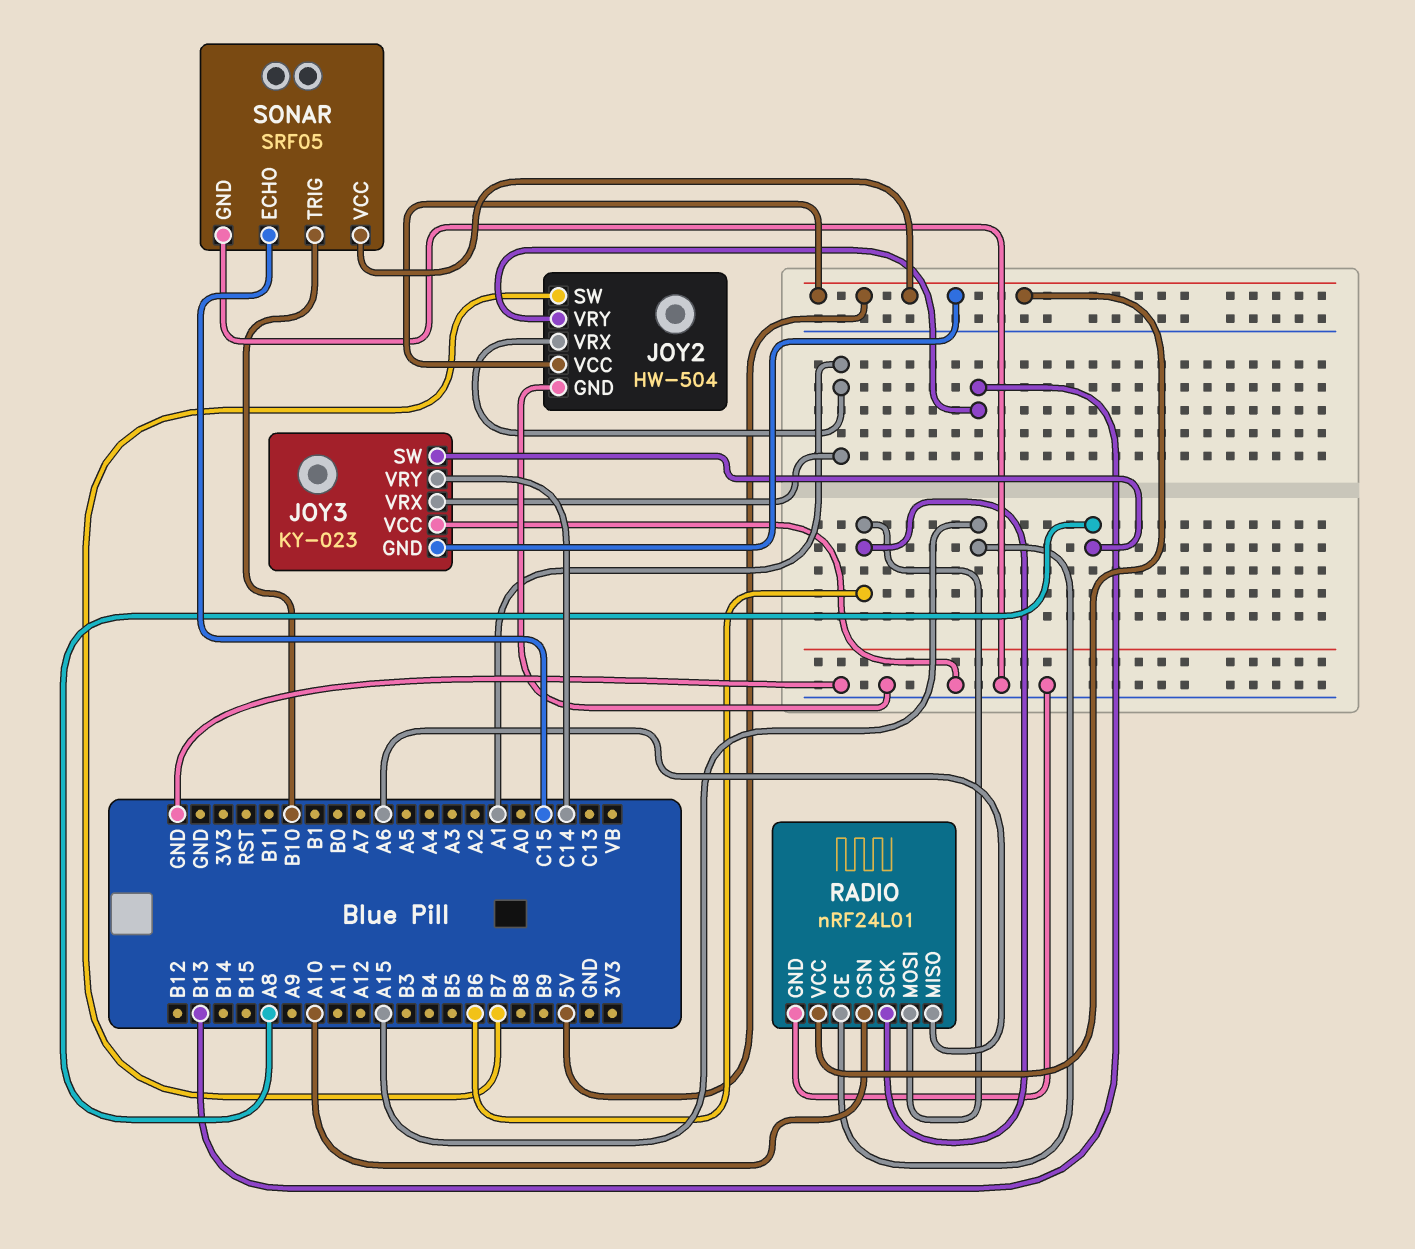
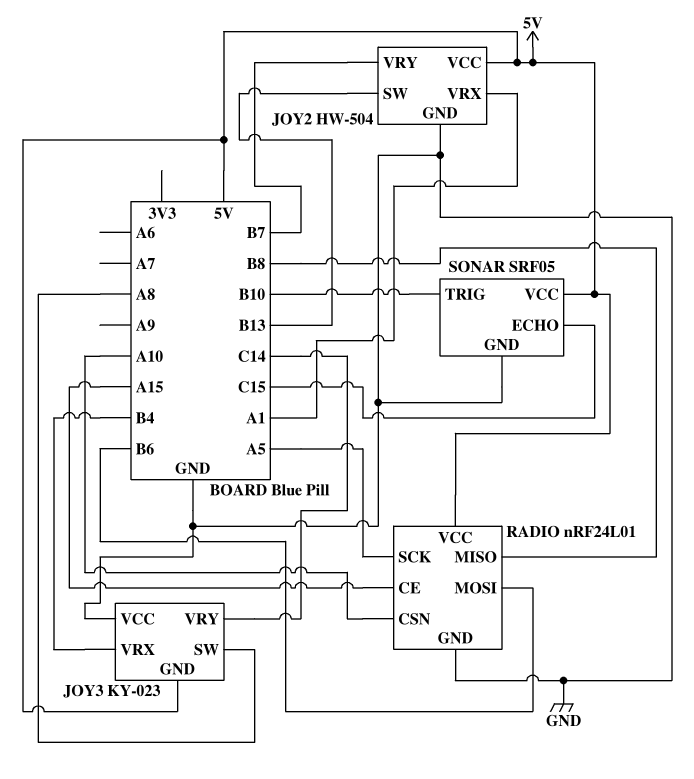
JOY2 pin SW: B7 -> B13
JOY2 pin VRY: B13 -> B7
JOY3 pin VRX: A1 -> B4
RADIO pin MISO: A6 -> B8
RADIO pin SCK: B6 -> A5

